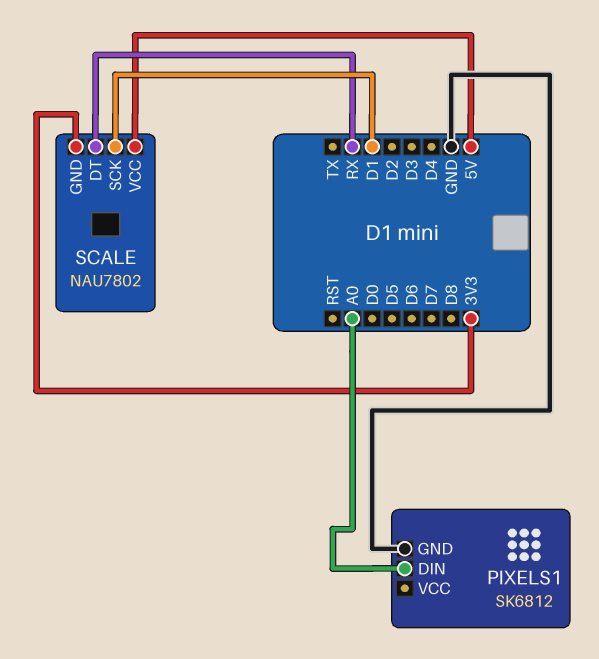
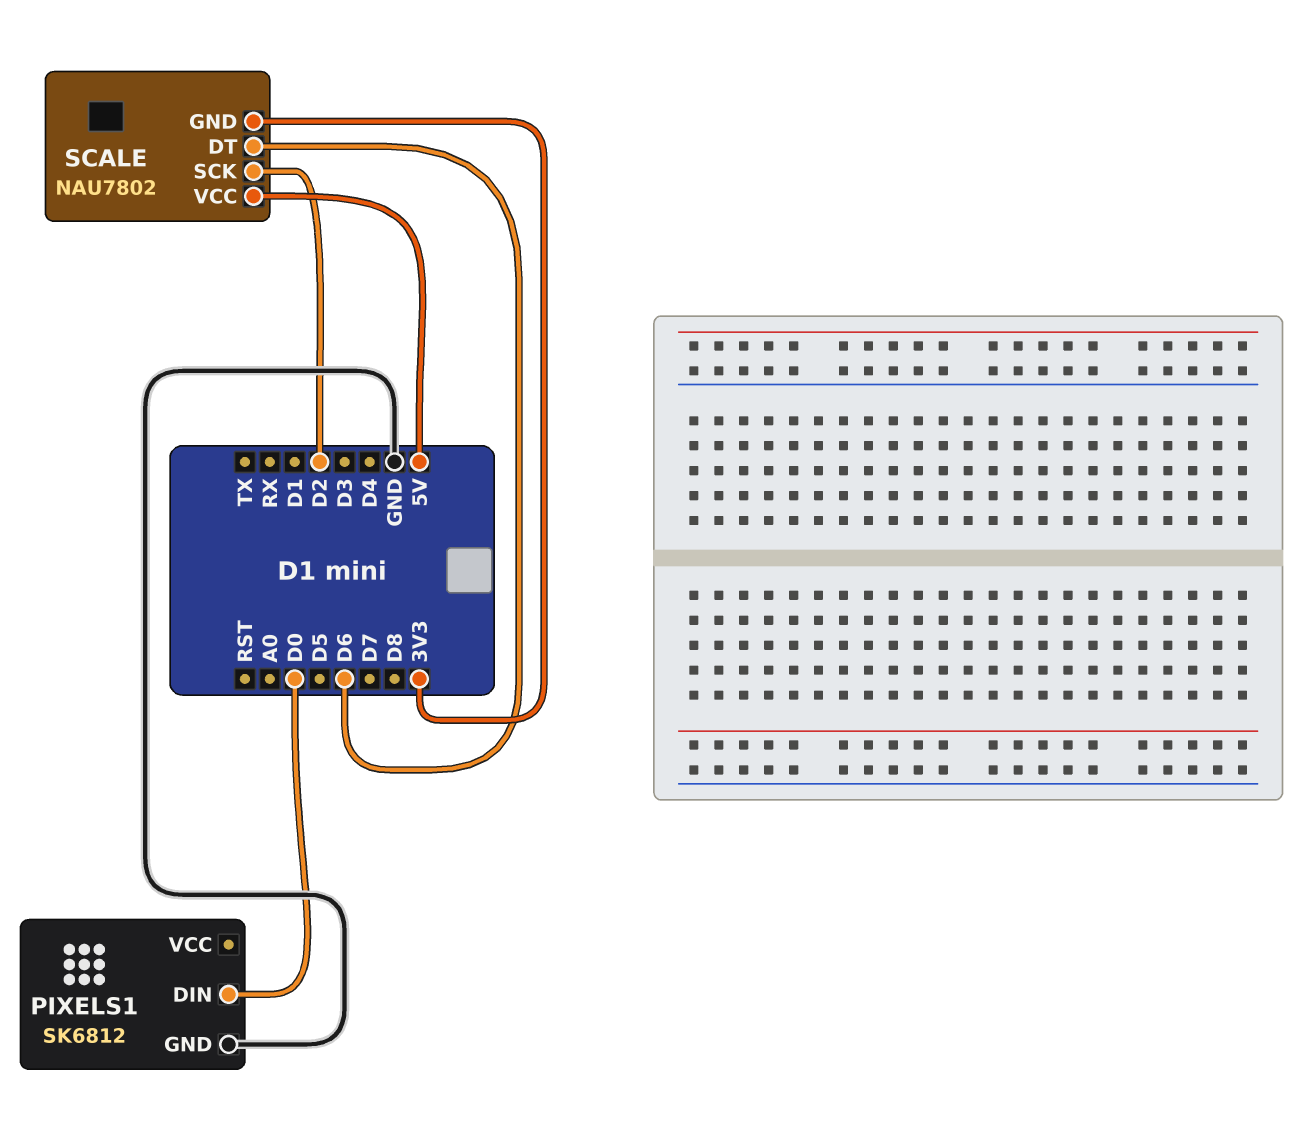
PIXELS1 pin DIN: A0 -> D0
SCALE pin DT: RX -> D6
SCALE pin SCK: D1 -> D2

